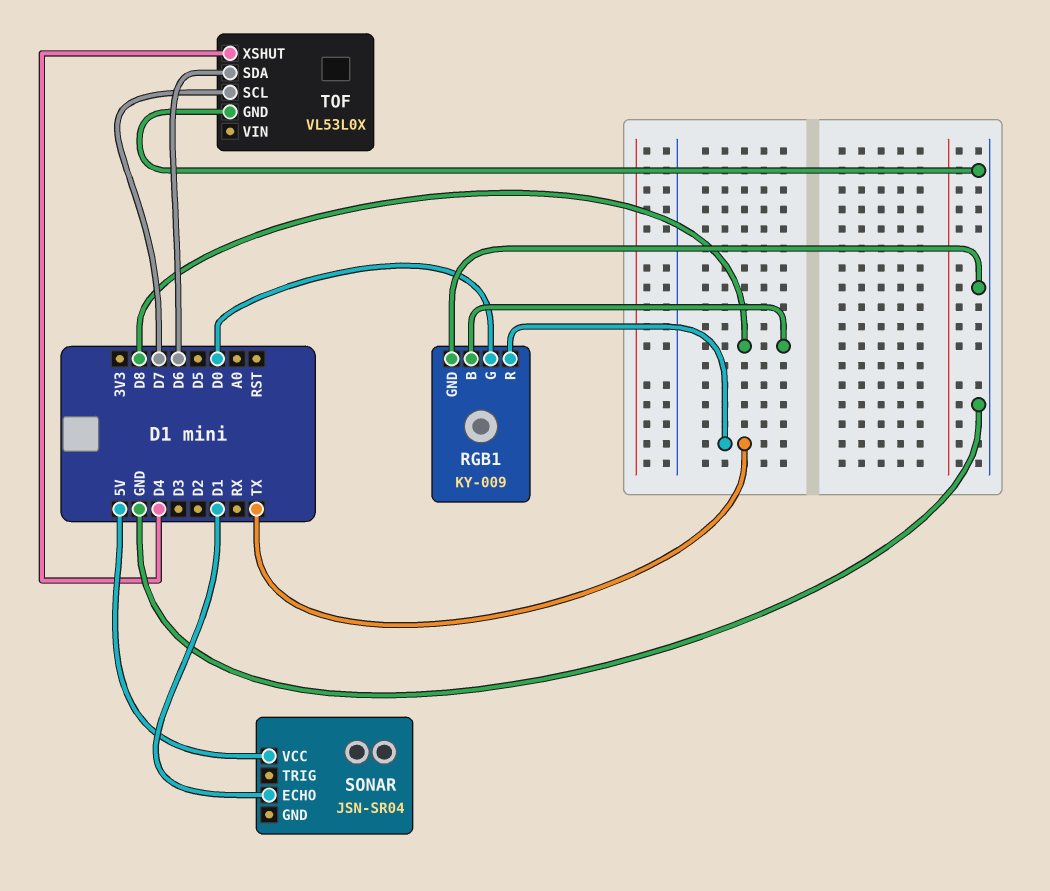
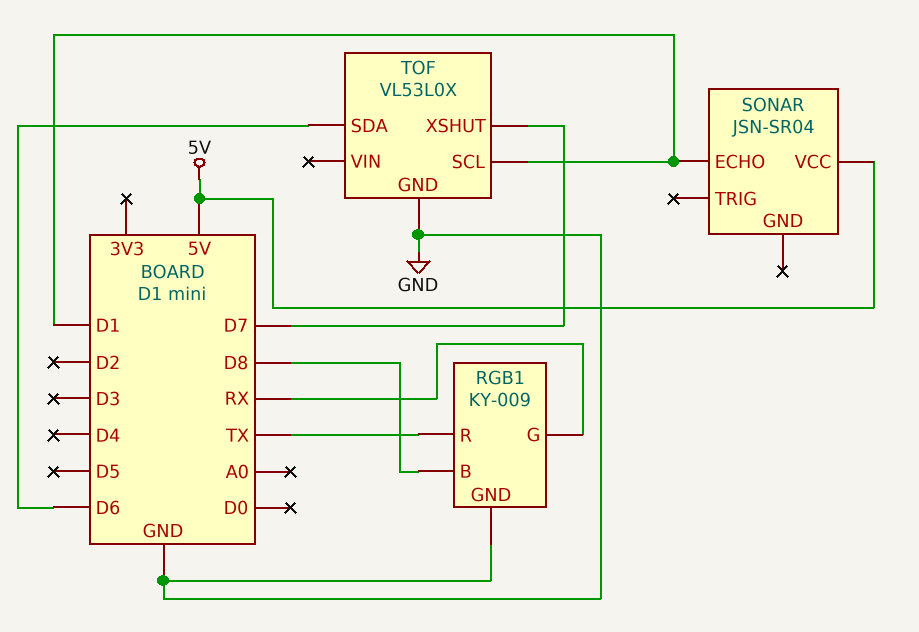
RGB1 pin G: D0 -> RX
TOF pin SCL: D7 -> D1
TOF pin XSHUT: D4 -> D7

